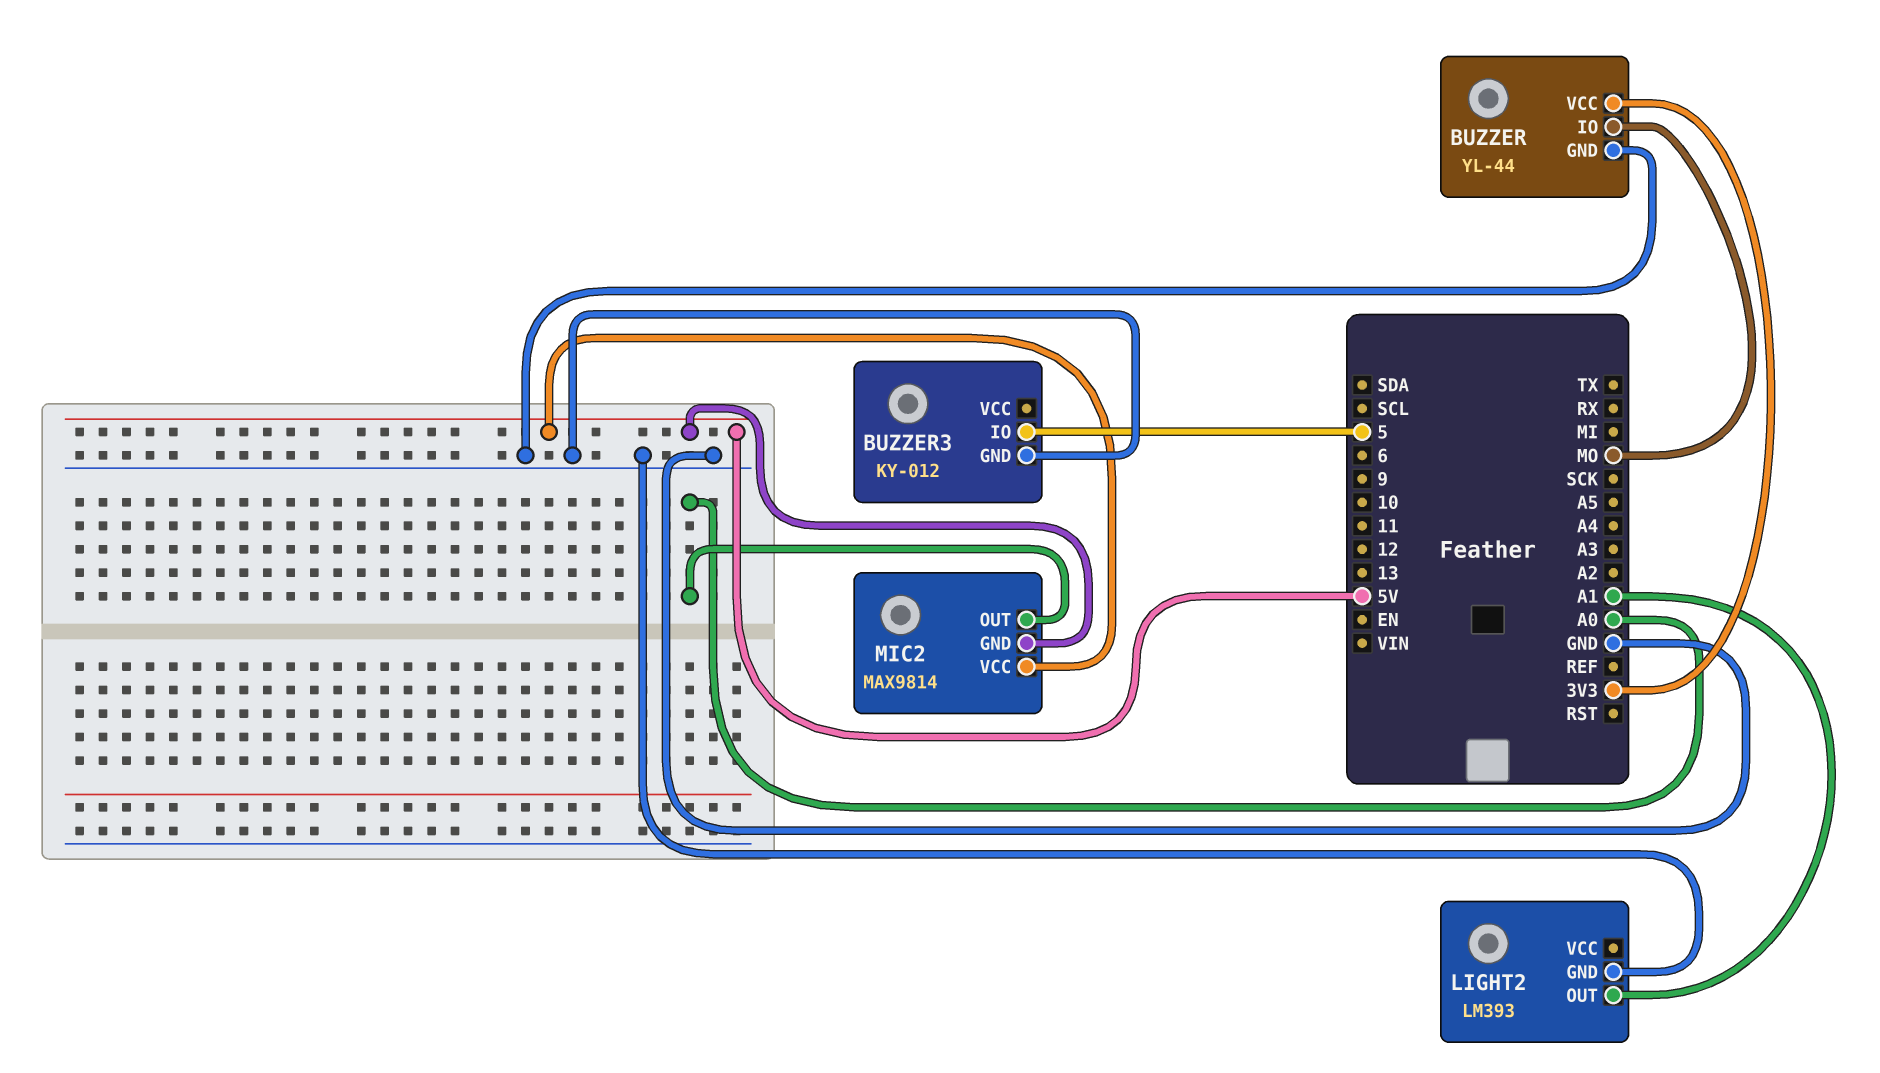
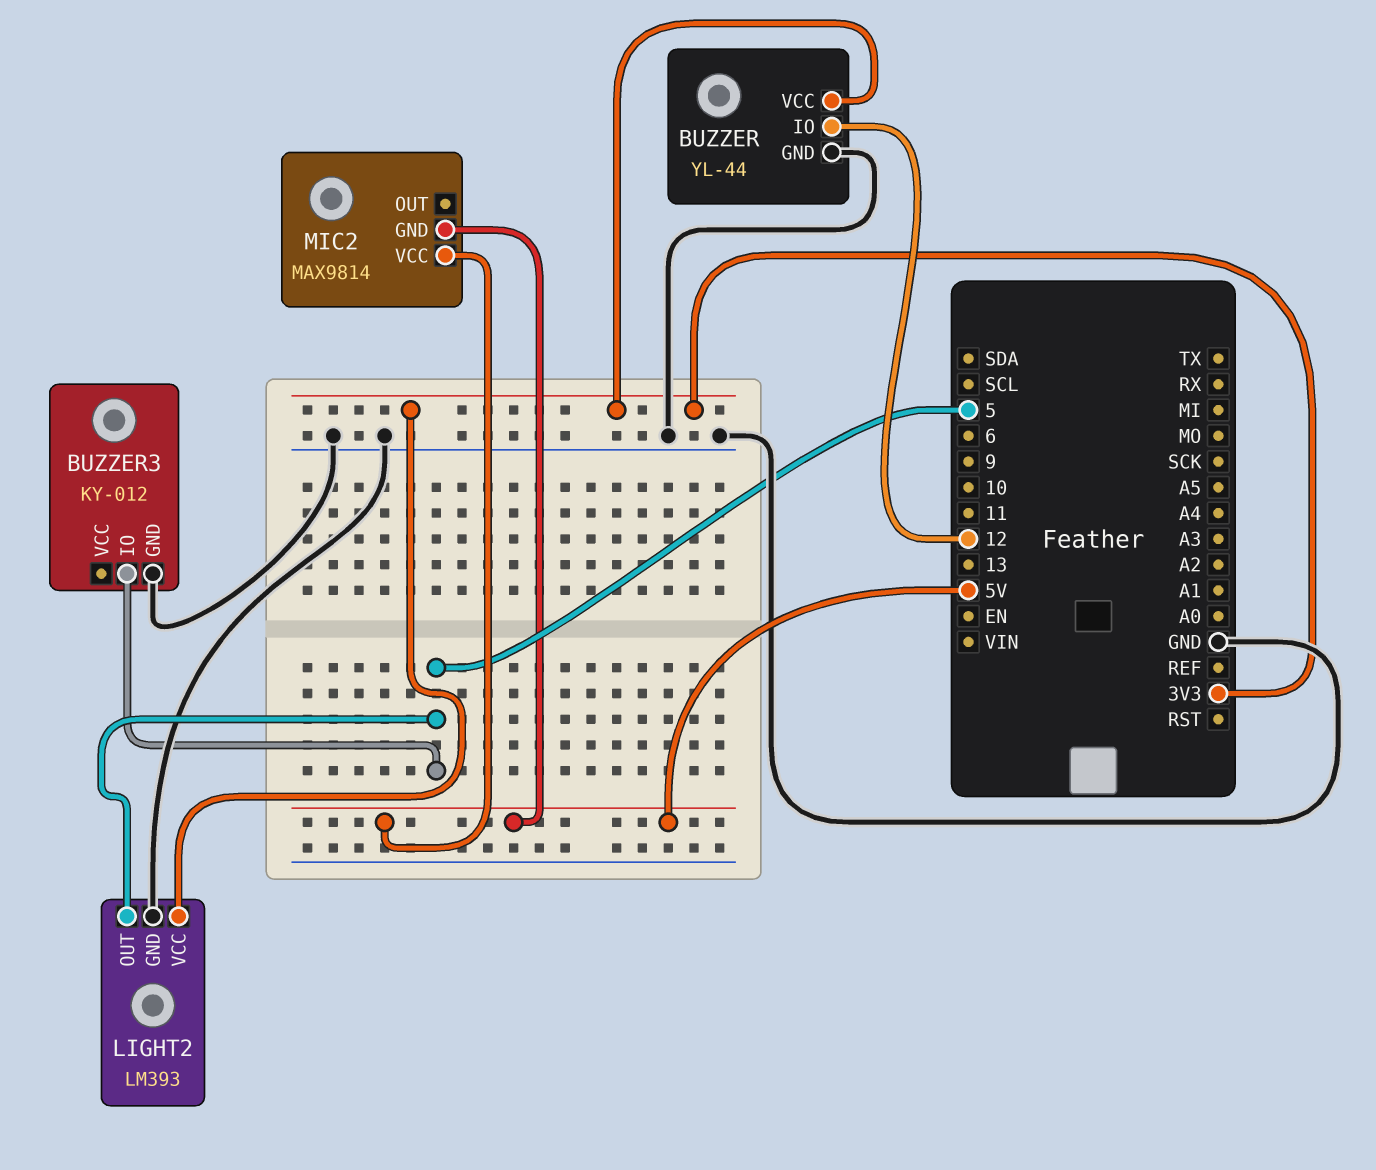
BUZZER pin IO: MO -> 12
LIGHT2 pin OUT: A1 -> 5
LIGHT2 pin VCC: none -> 3V3
MIC2 pin OUT: A0 -> none

